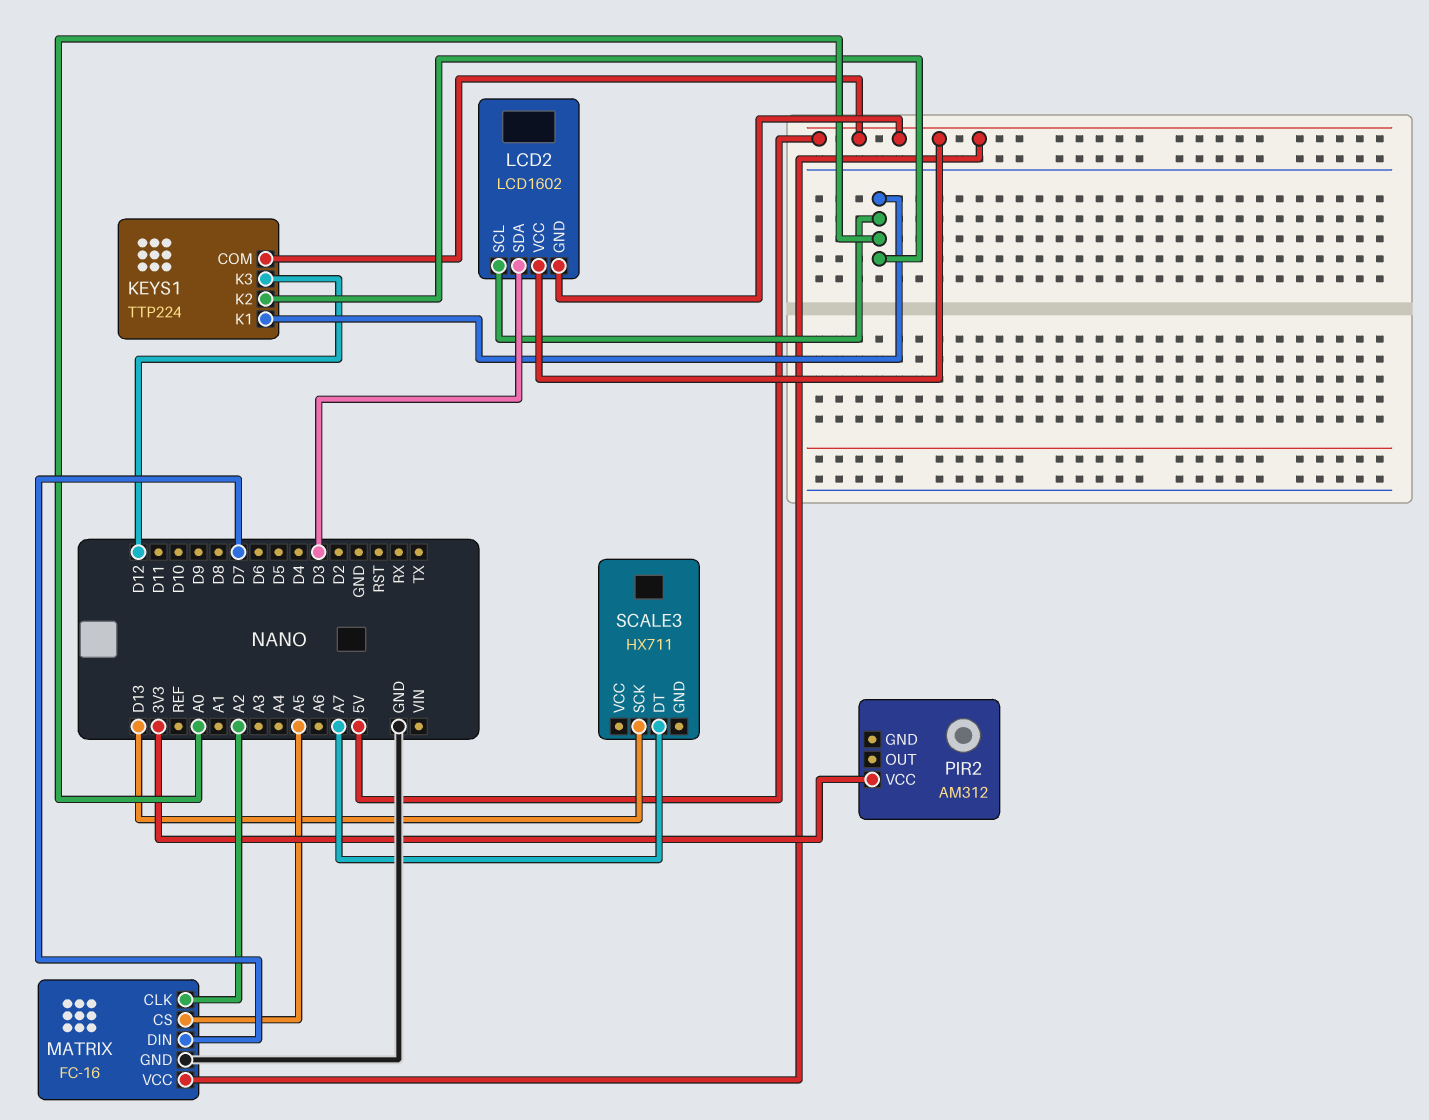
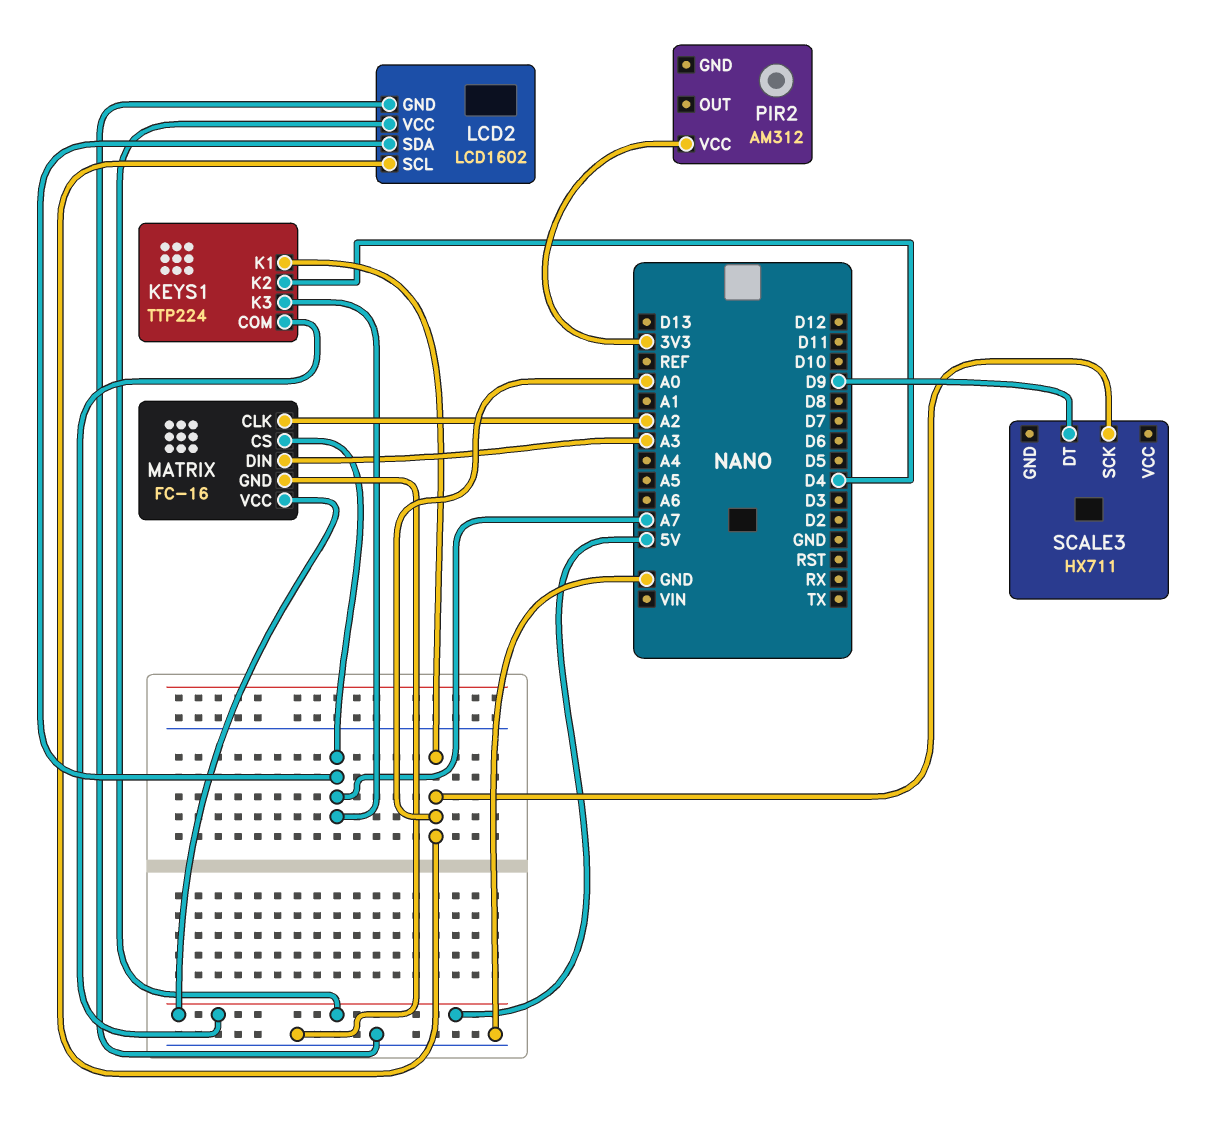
KEYS1 pin K2: A0 -> D4
KEYS1 pin K3: D12 -> A7
LCD2 pin GND: 5V -> GND
LCD2 pin SDA: D3 -> A7
MATRIX pin CS: A5 -> A7
MATRIX pin DIN: D7 -> A3
SCALE3 pin DT: A7 -> D9
SCALE3 pin SCK: D13 -> A0

